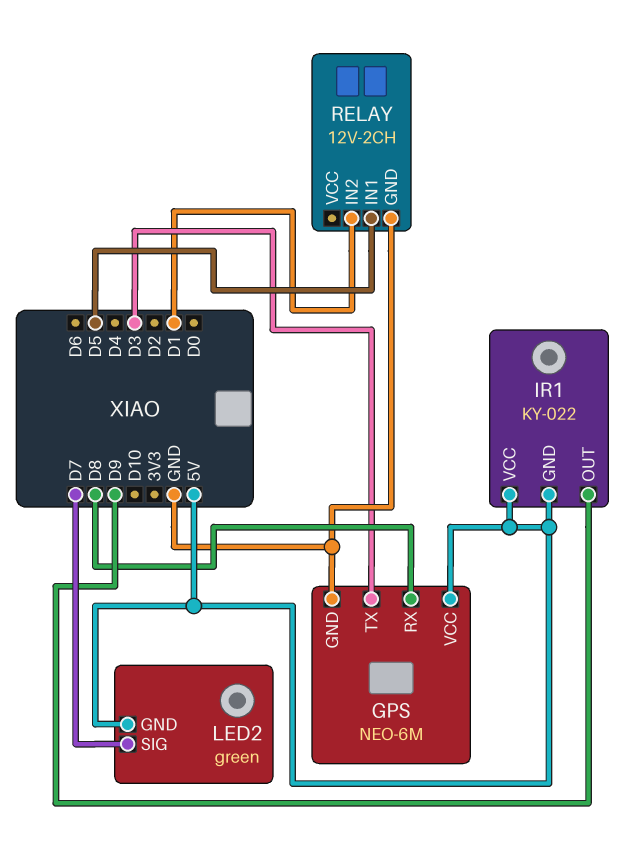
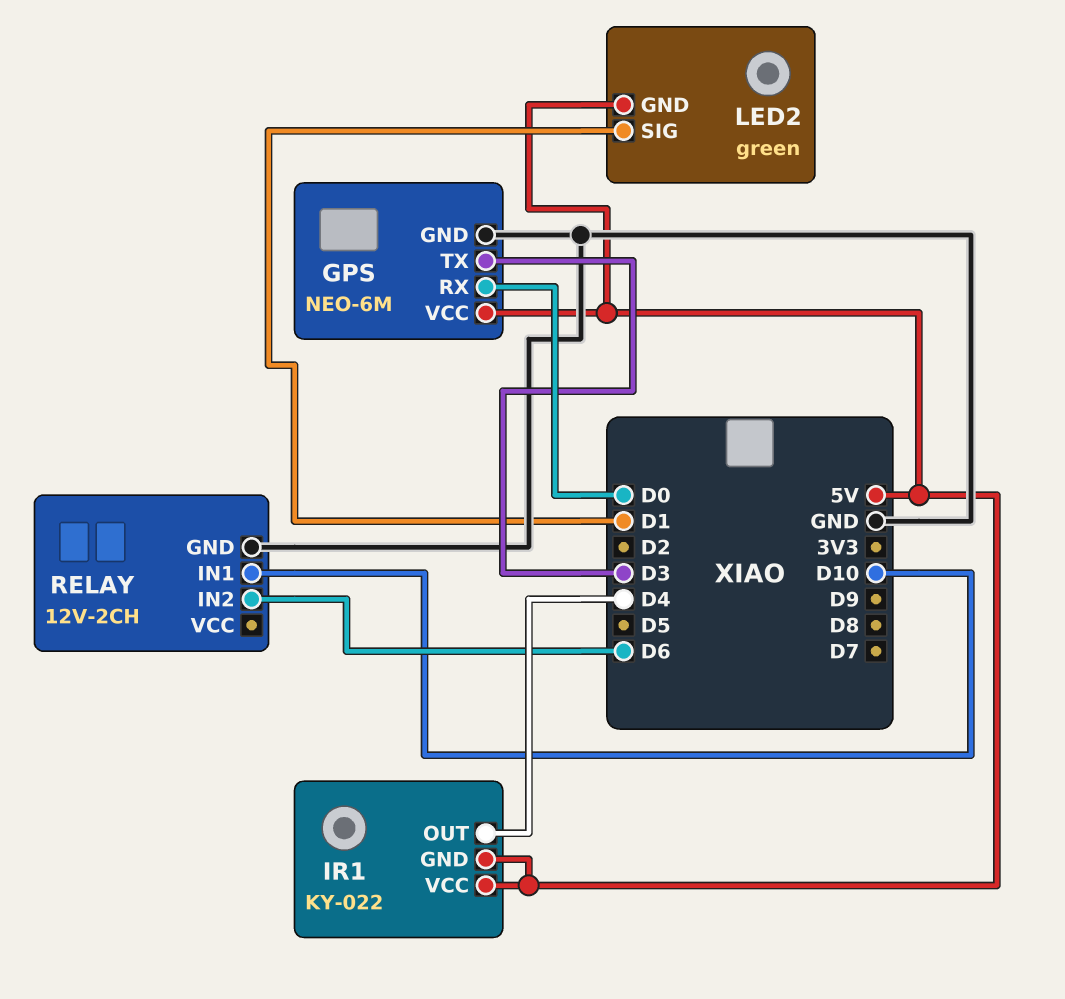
GPS pin RX: D8 -> D0
IR1 pin OUT: D9 -> D4
LED2 pin SIG: D7 -> D1
RELAY pin IN1: D5 -> D10
RELAY pin IN2: D1 -> D6

